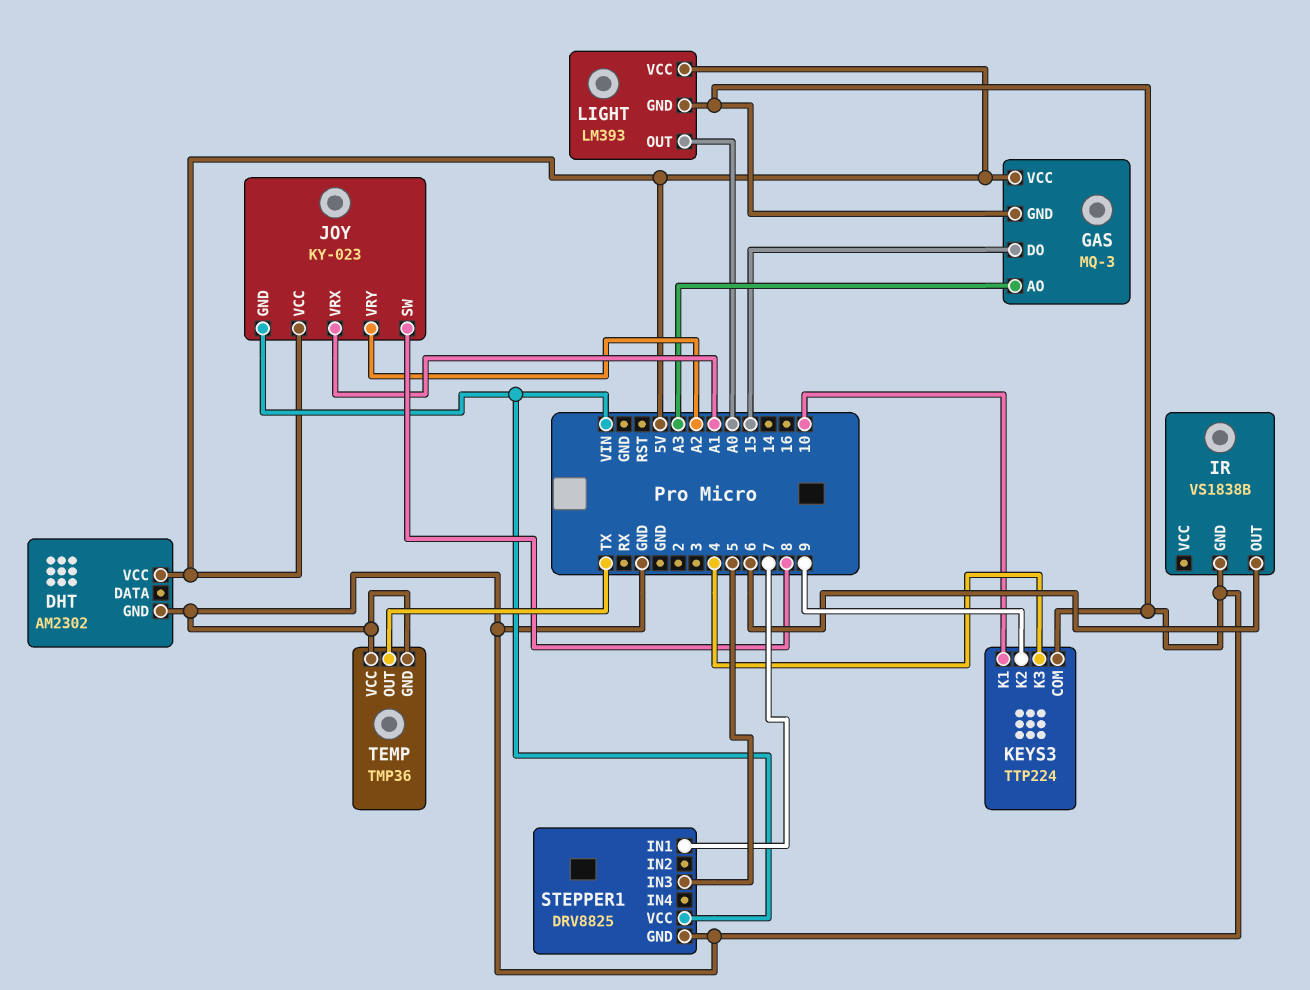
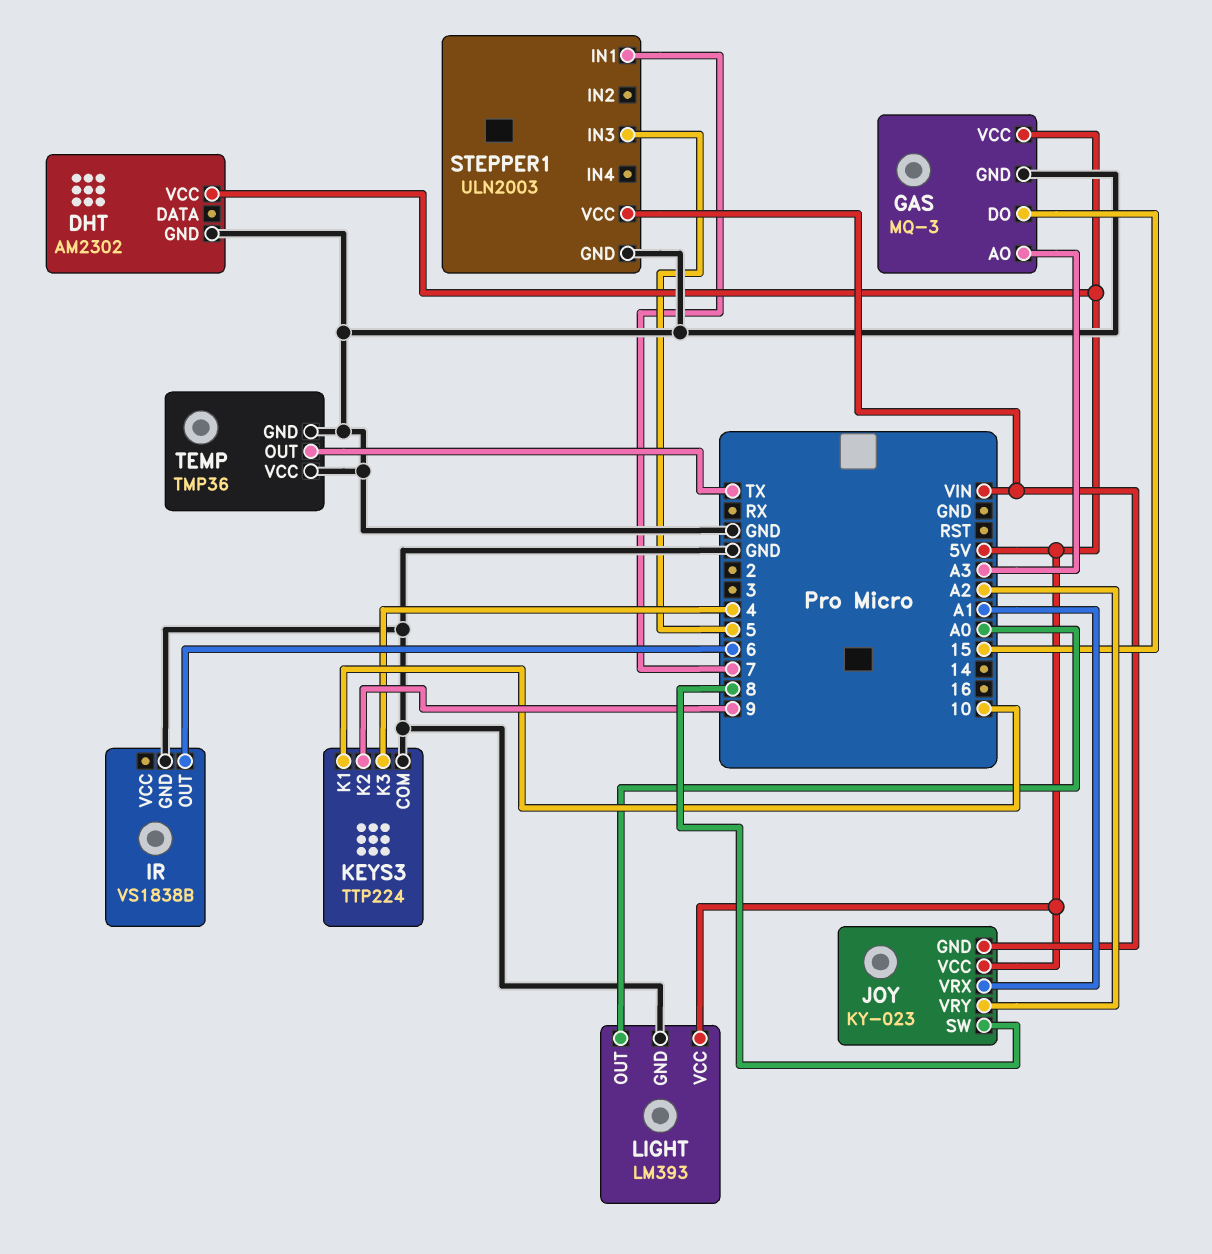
STEPPER1: DRV8825 -> ULN2003

